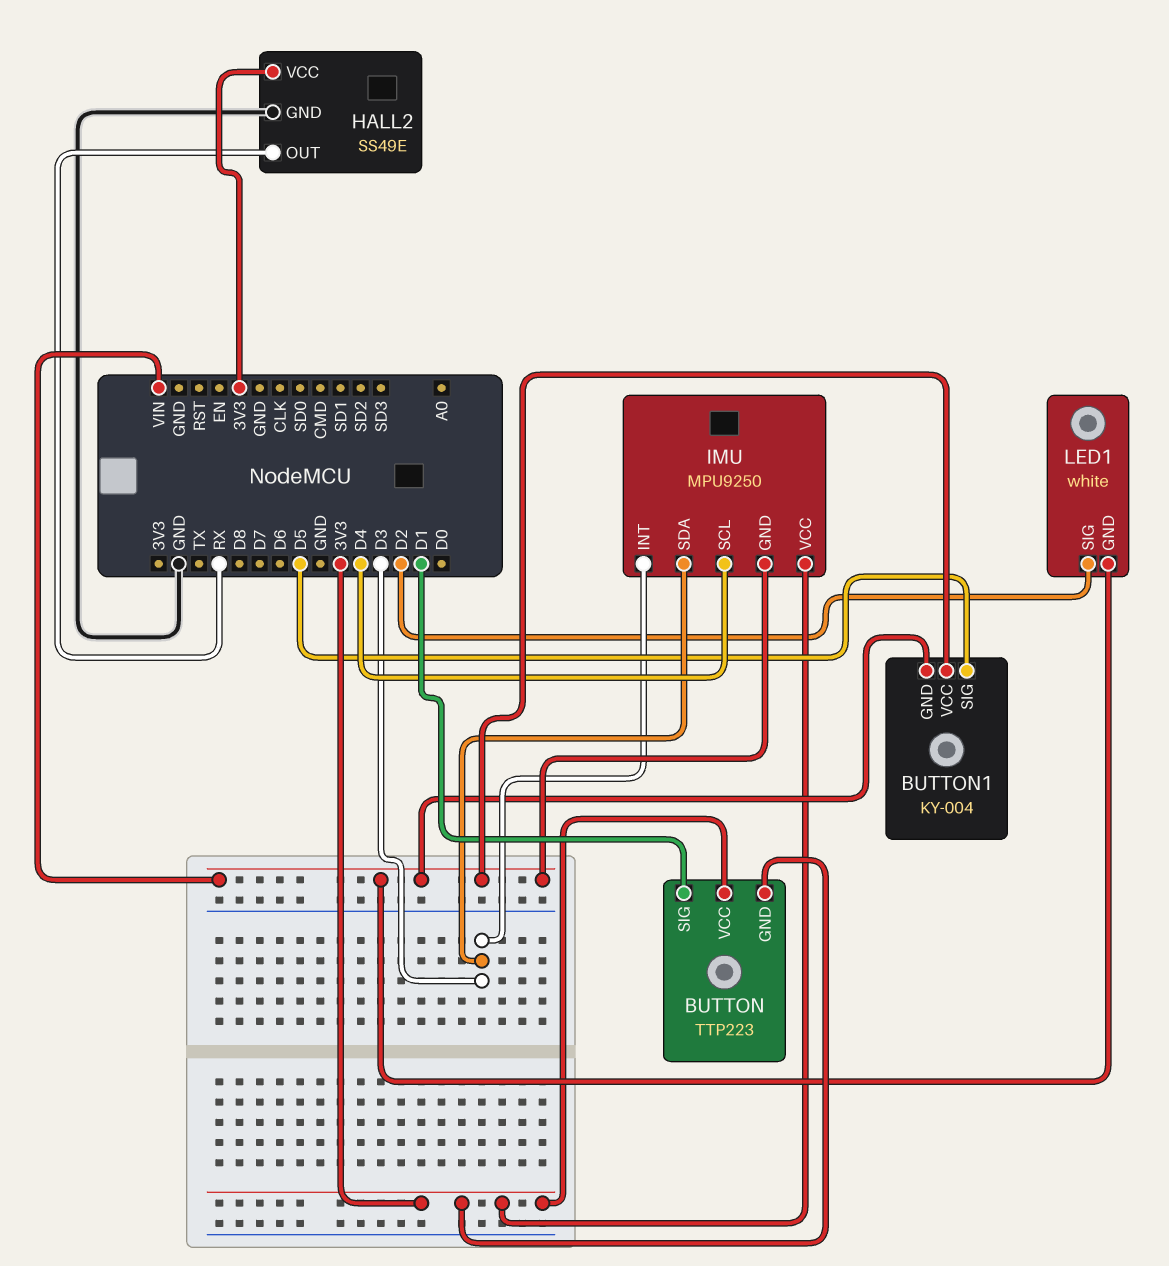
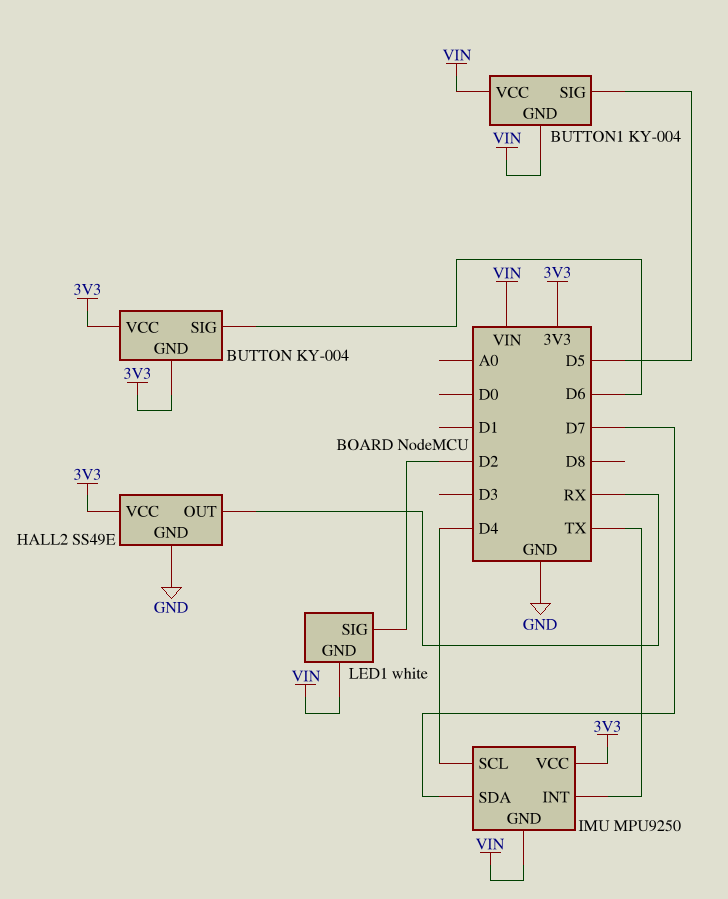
BUTTON: TTP223 -> KY-004
BUTTON pin SIG: D1 -> D6
IMU pin INT: D3 -> TX
IMU pin SDA: D3 -> D7

